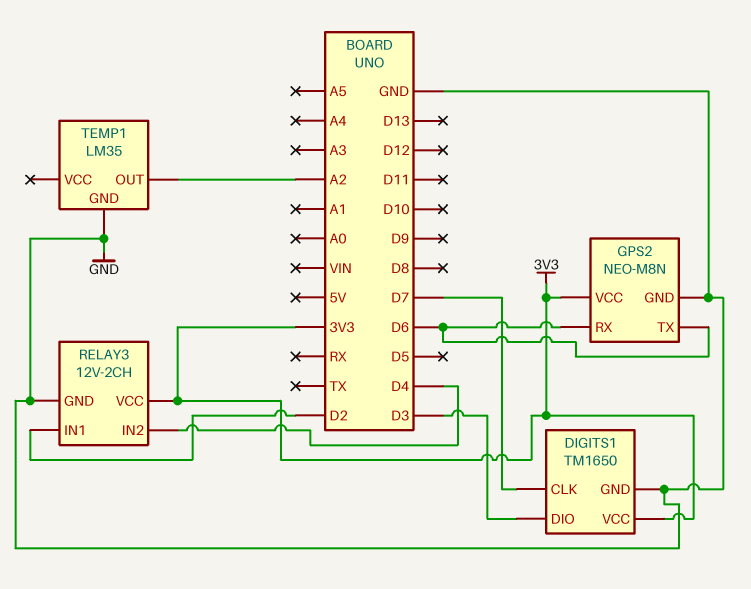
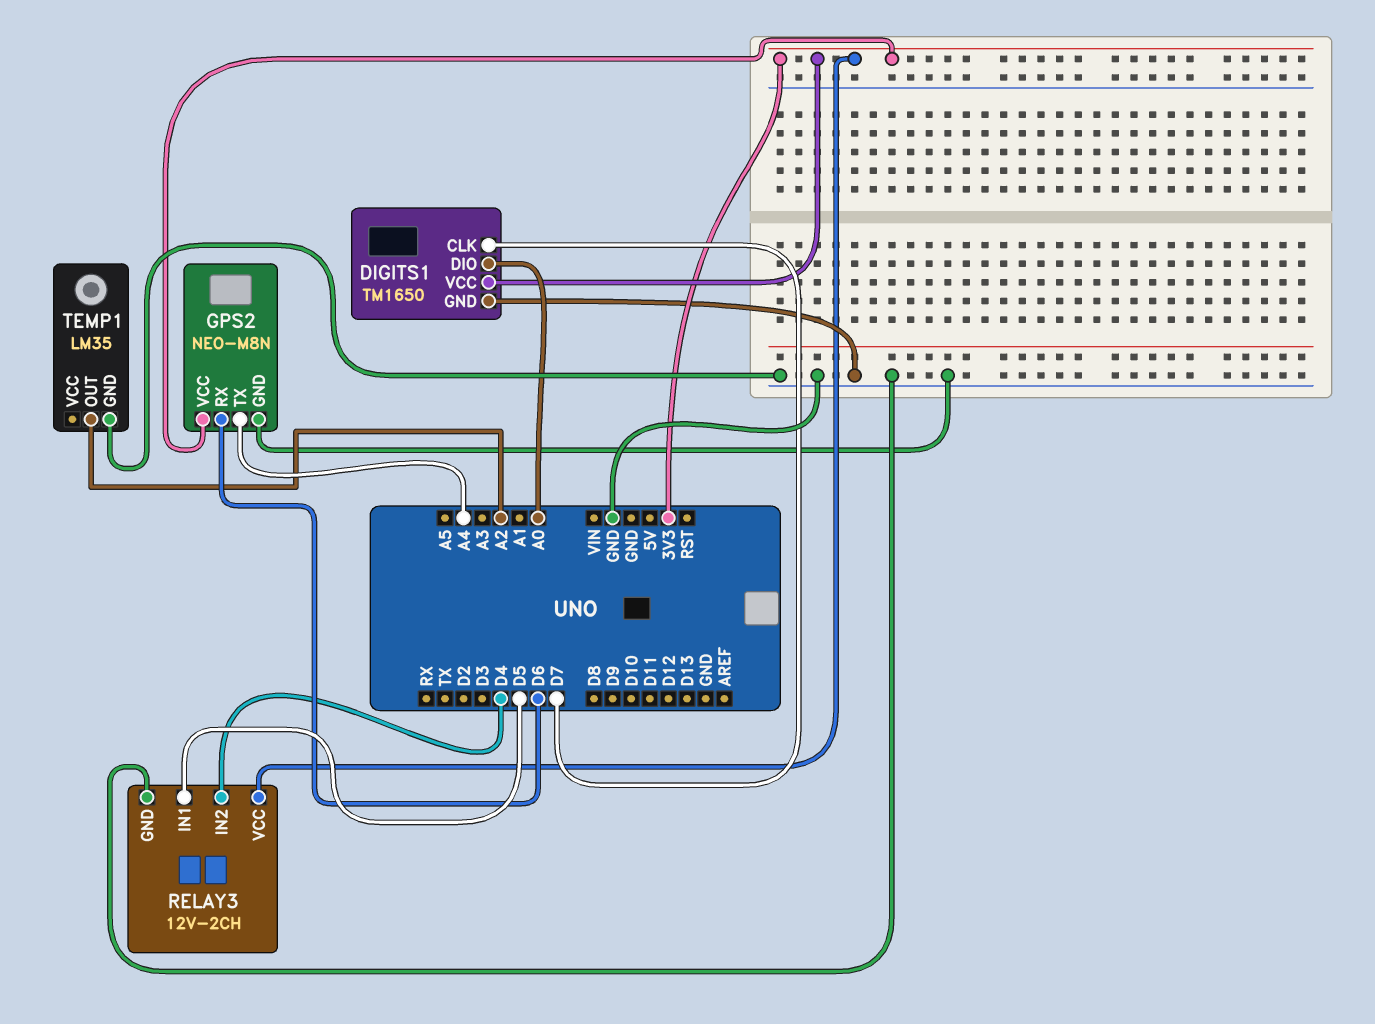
DIGITS1 pin DIO: D3 -> A0
GPS2 pin TX: D6 -> A4
RELAY3 pin IN1: D2 -> D5

